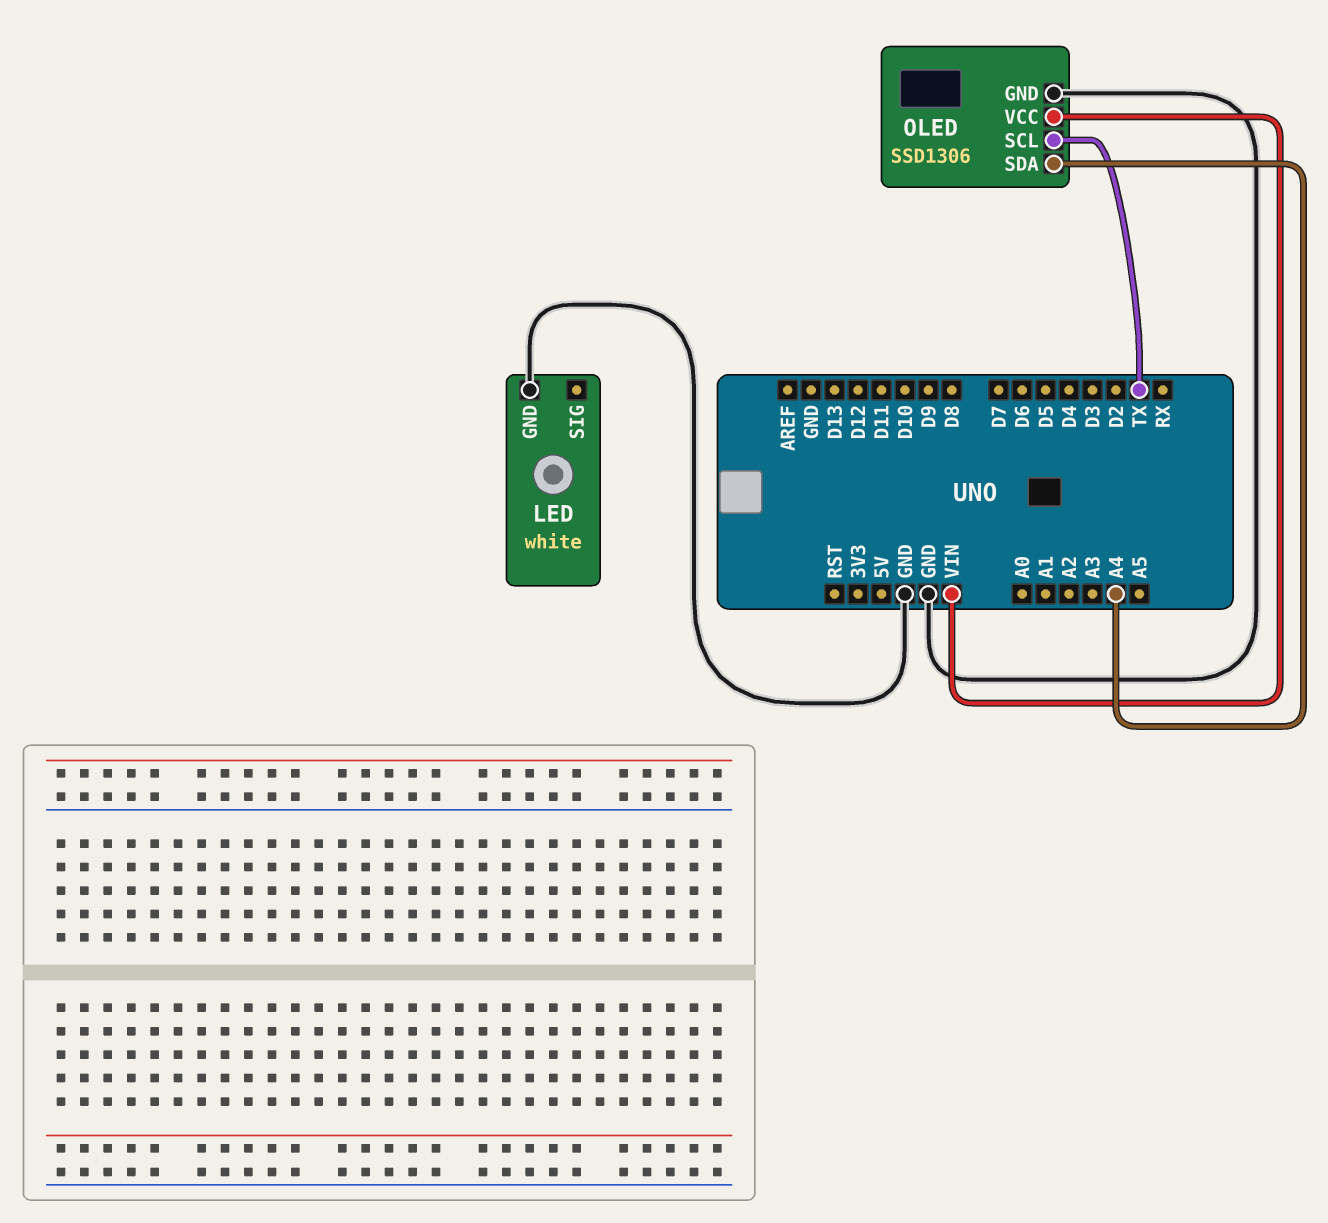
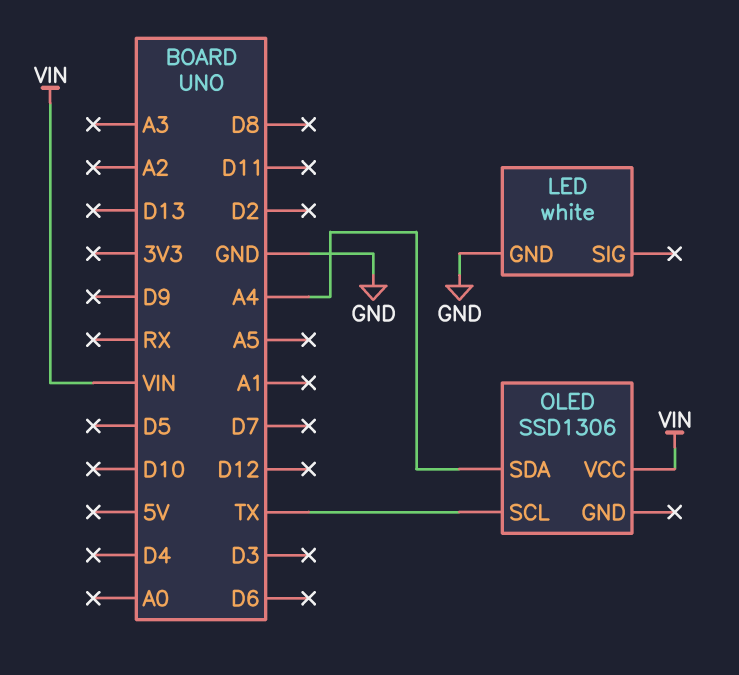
OLED pin GND: GND -> none

